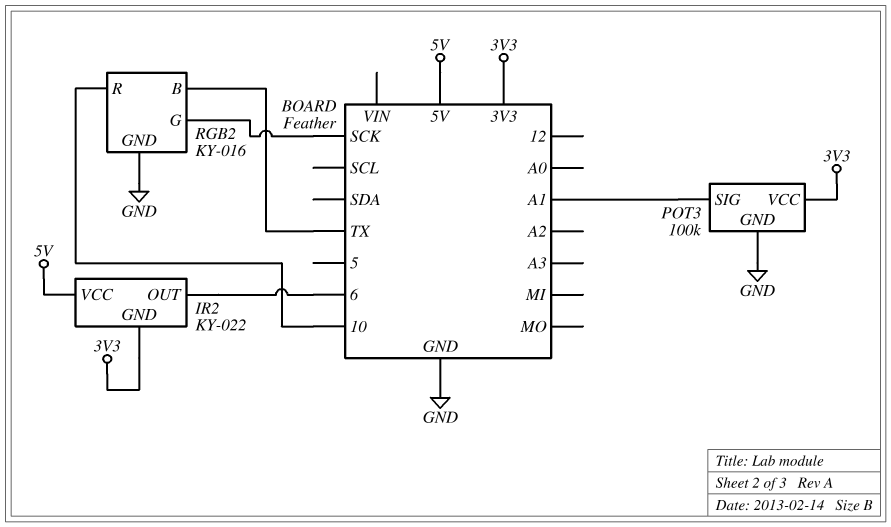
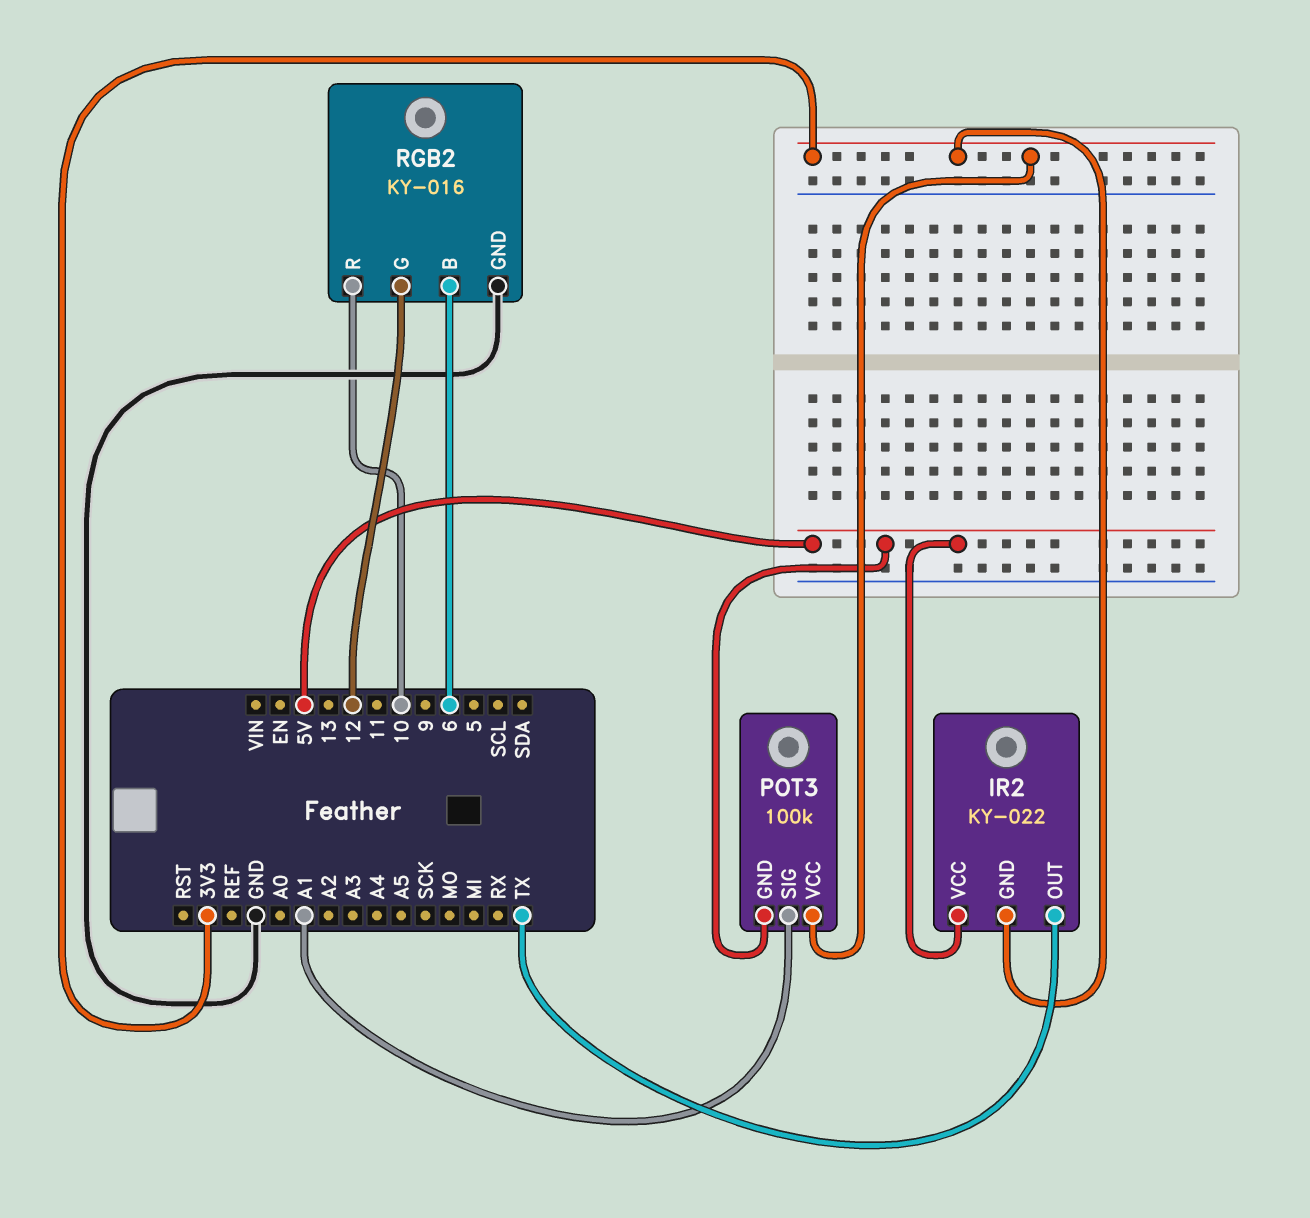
IR2 pin OUT: 6 -> TX
POT3 pin GND: GND -> 5V
RGB2 pin B: TX -> 6
RGB2 pin G: SCK -> 12

